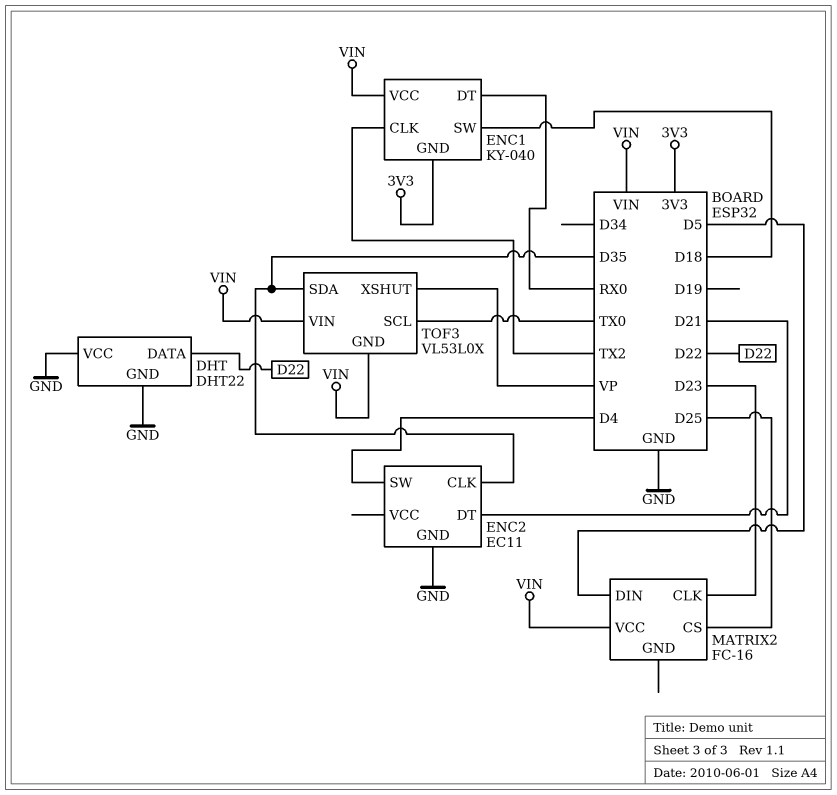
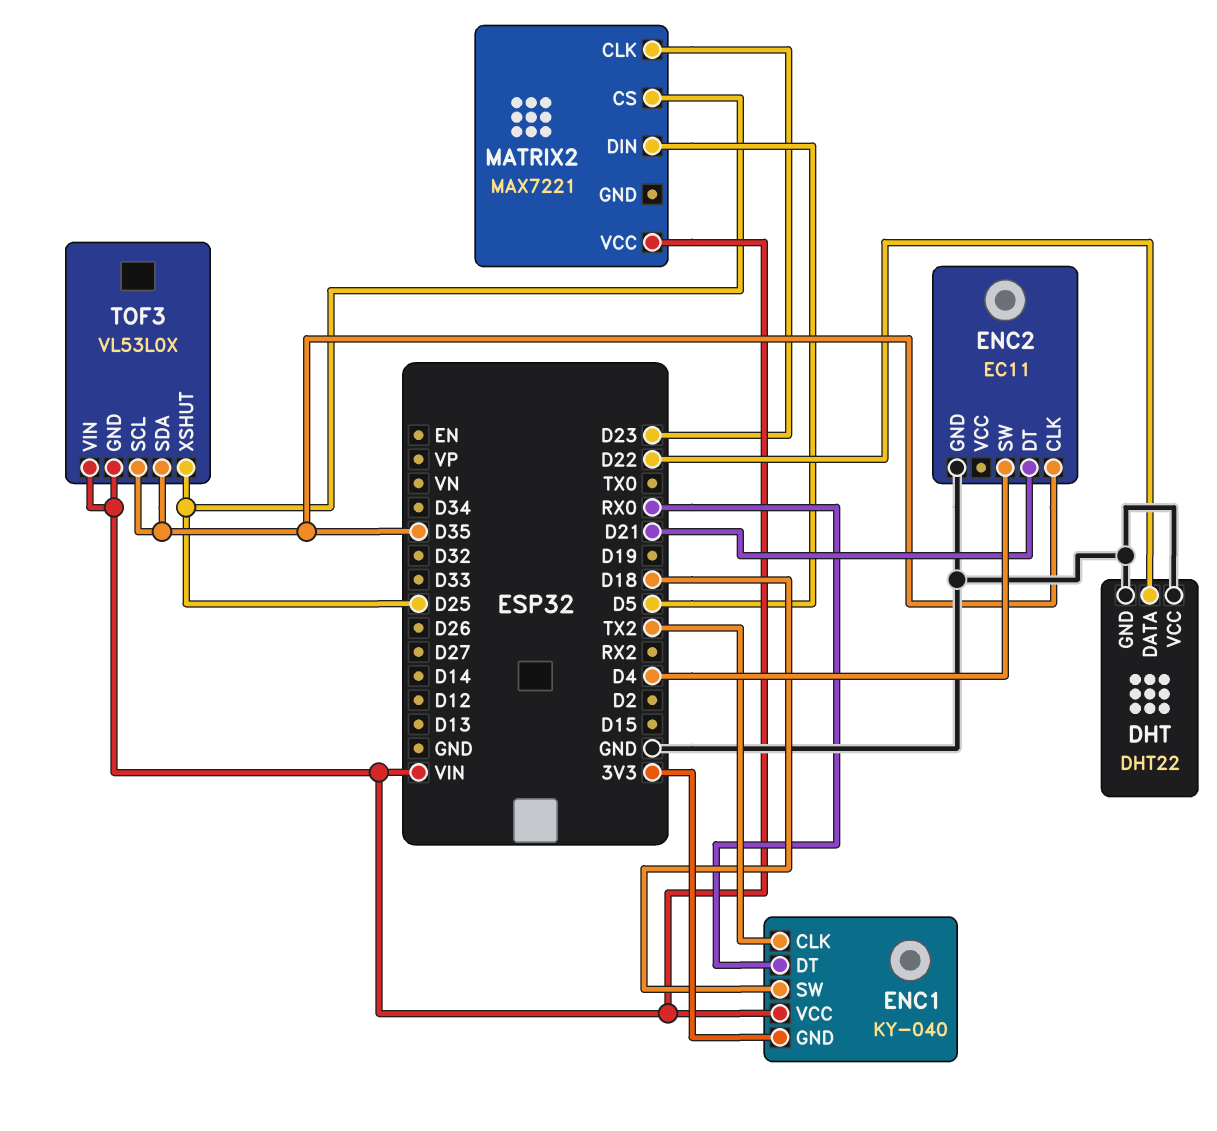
MATRIX2: FC-16 -> MAX7221
TOF3 pin SCL: TX0 -> D35
TOF3 pin XSHUT: VP -> D25

